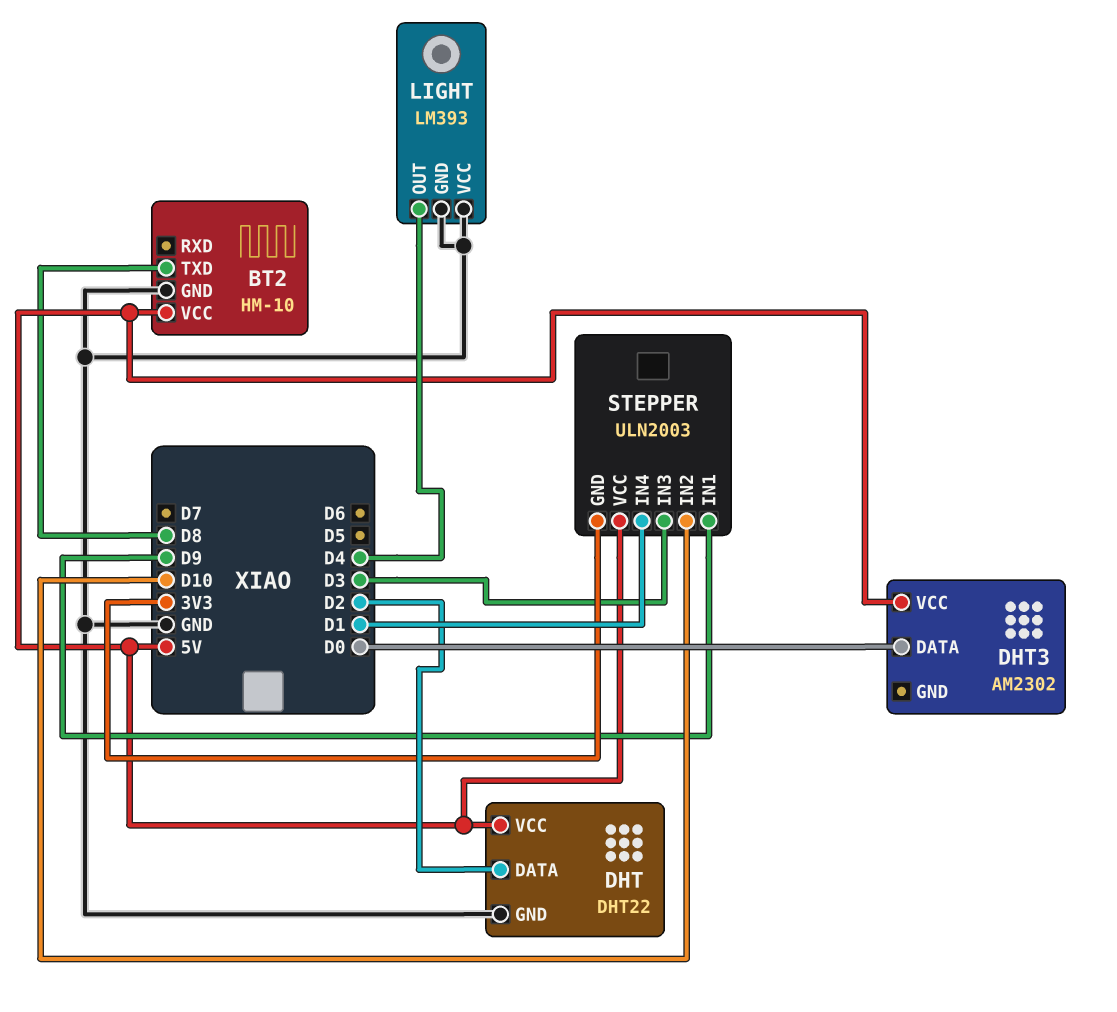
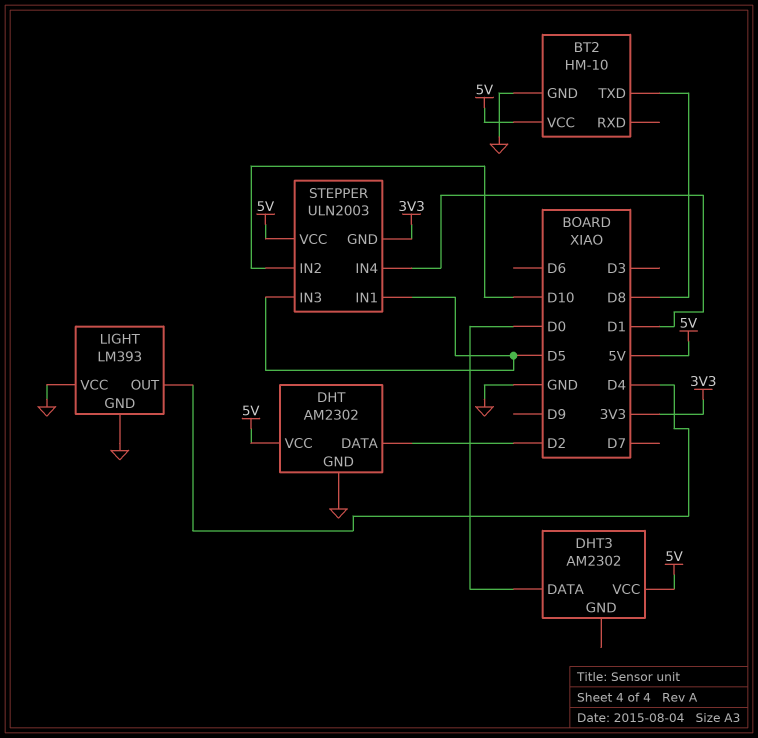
DHT: DHT22 -> AM2302
STEPPER pin IN1: D9 -> D5
STEPPER pin IN3: D3 -> D5

